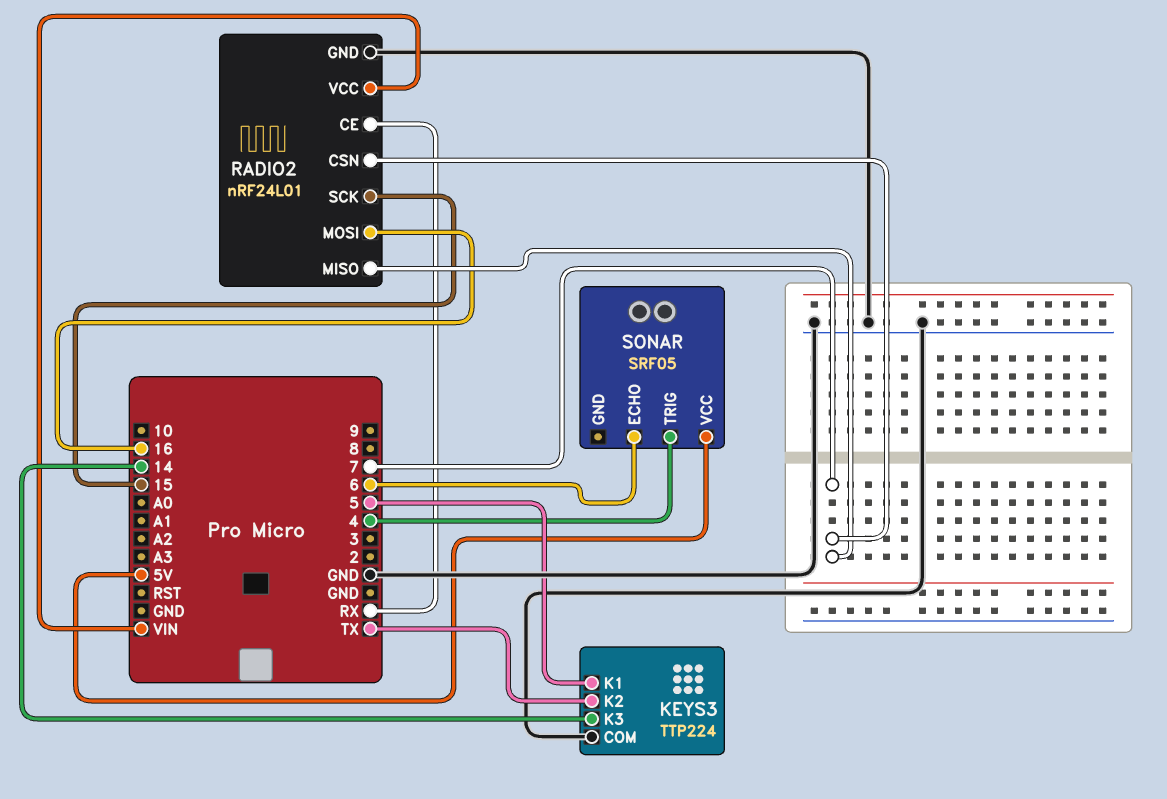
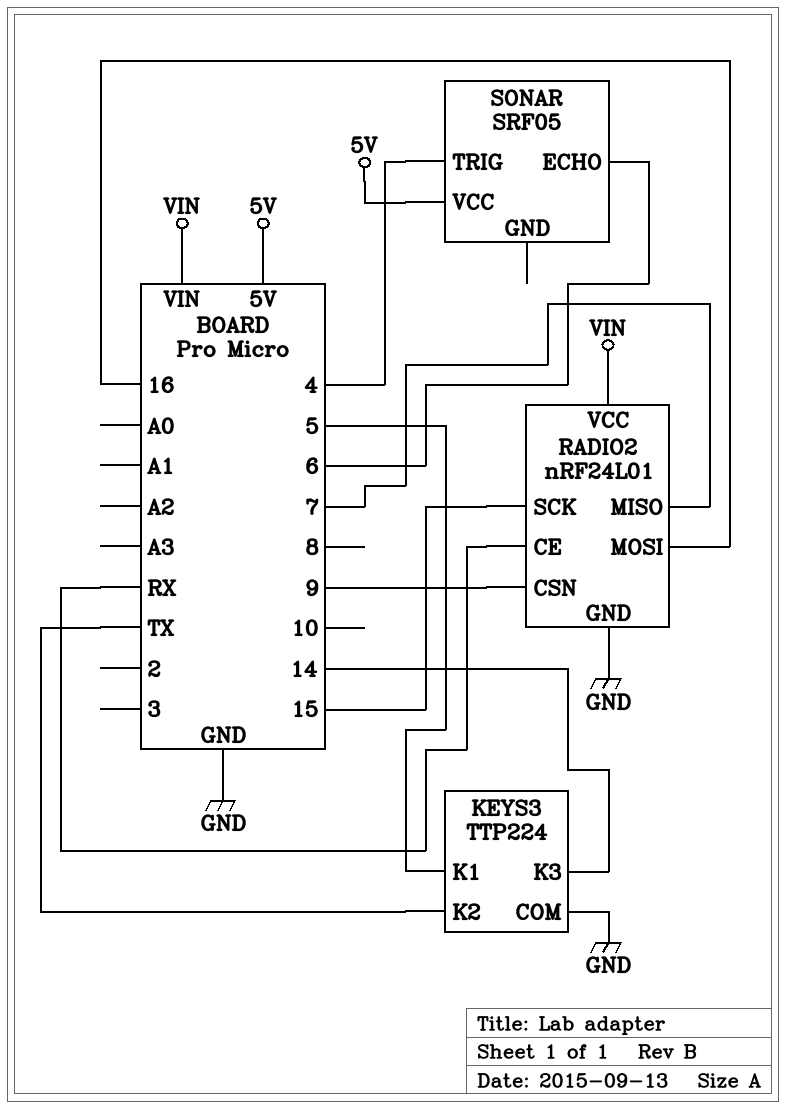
RADIO2 pin CSN: 7 -> 9

